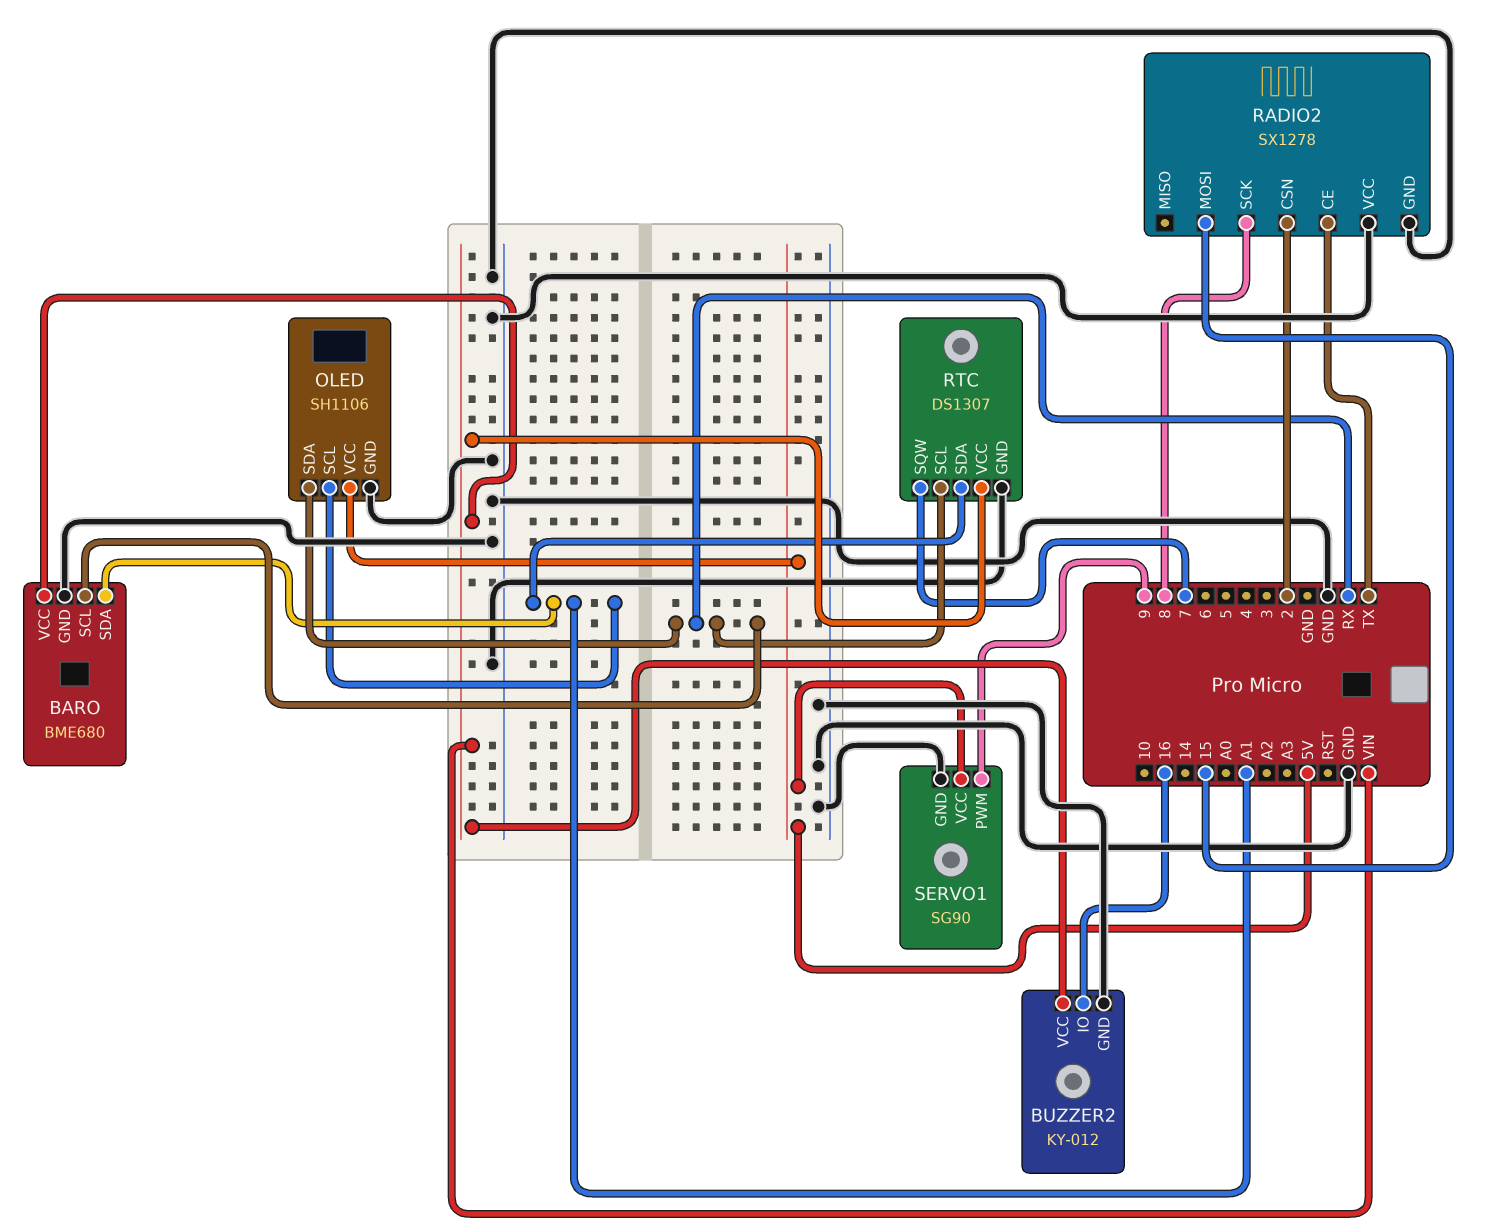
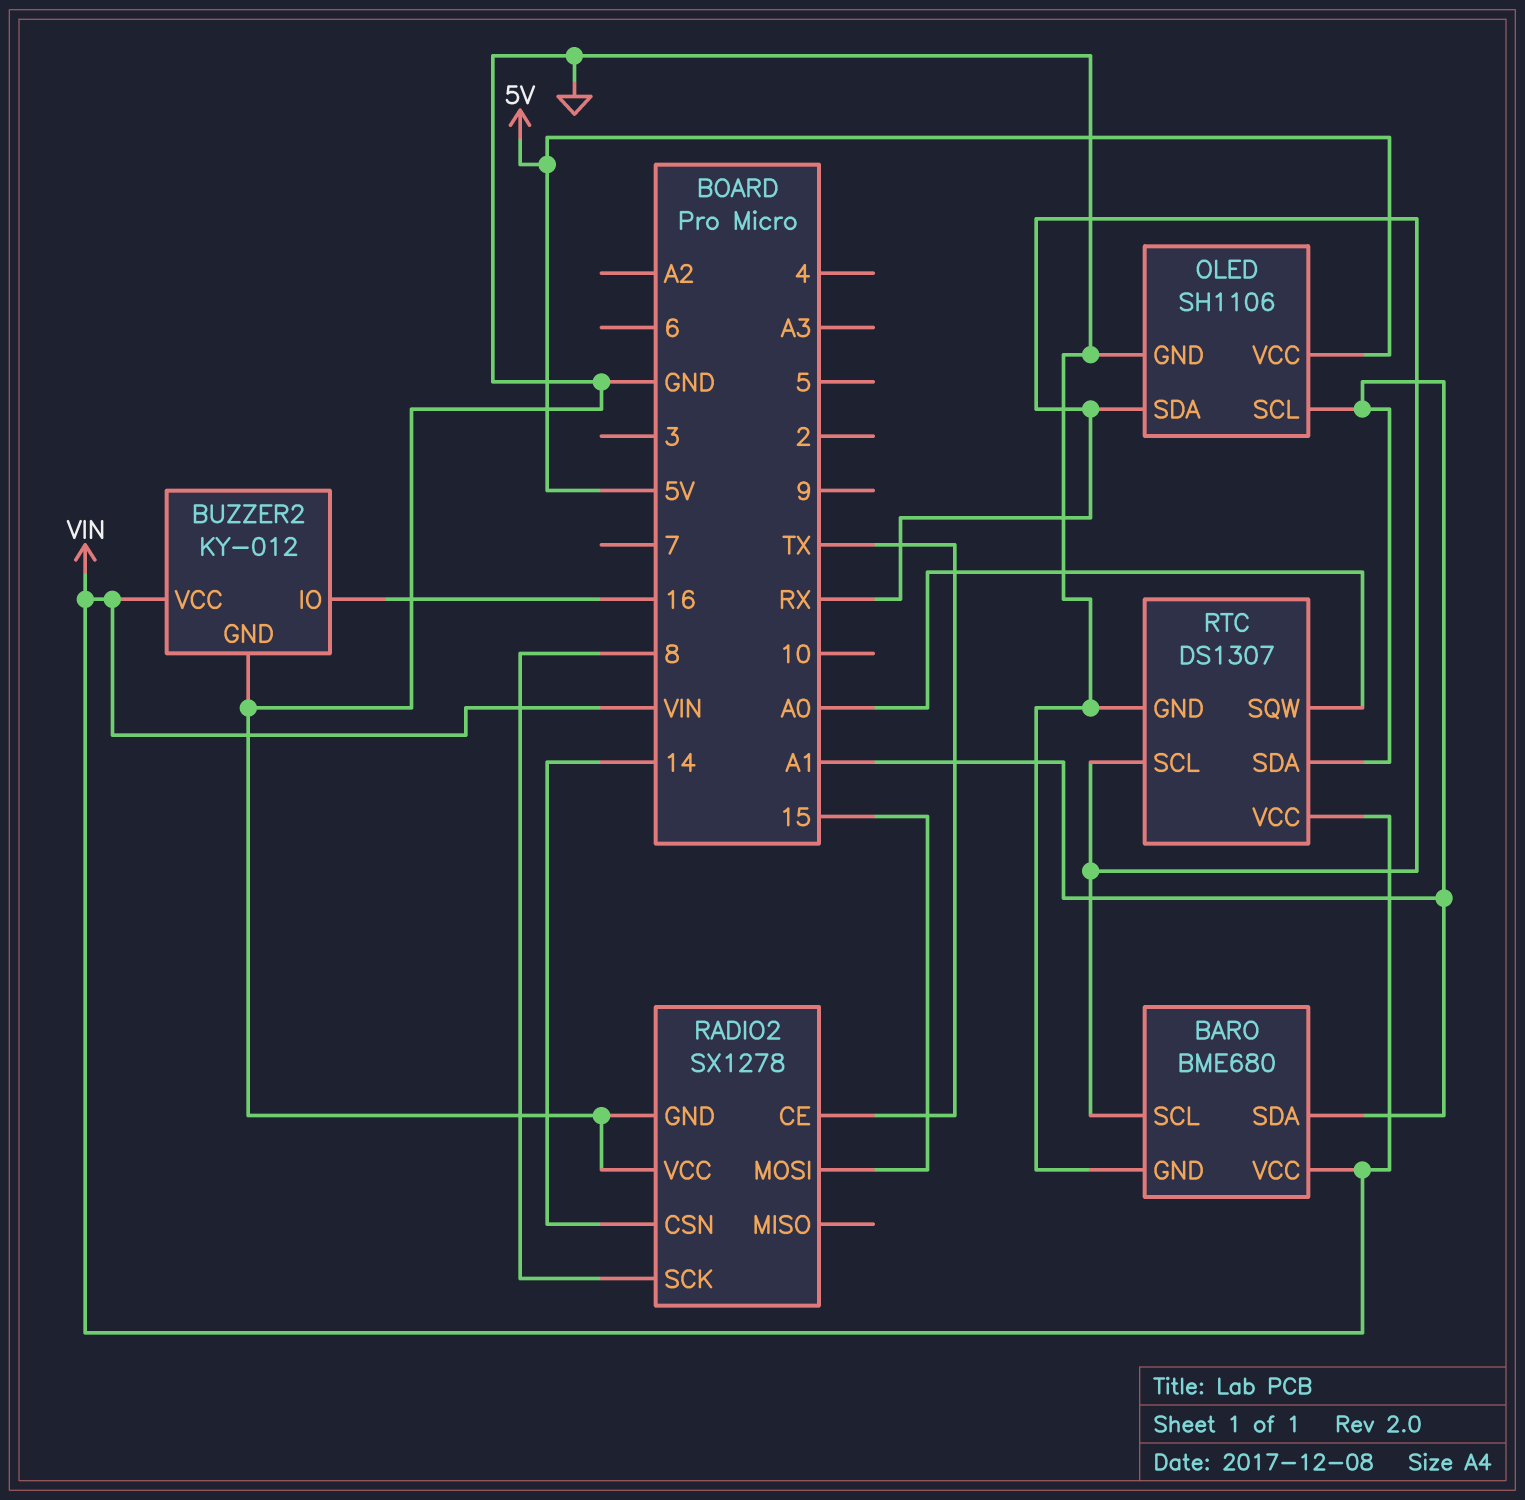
RADIO2 pin CSN: 2 -> 14
RTC pin SQW: 7 -> A0
SERVO1: SG90 -> none
SERVO1 pin GND: GND -> none
SERVO1 pin PWM: 9 -> none
SERVO1 pin VCC: 5V -> none

